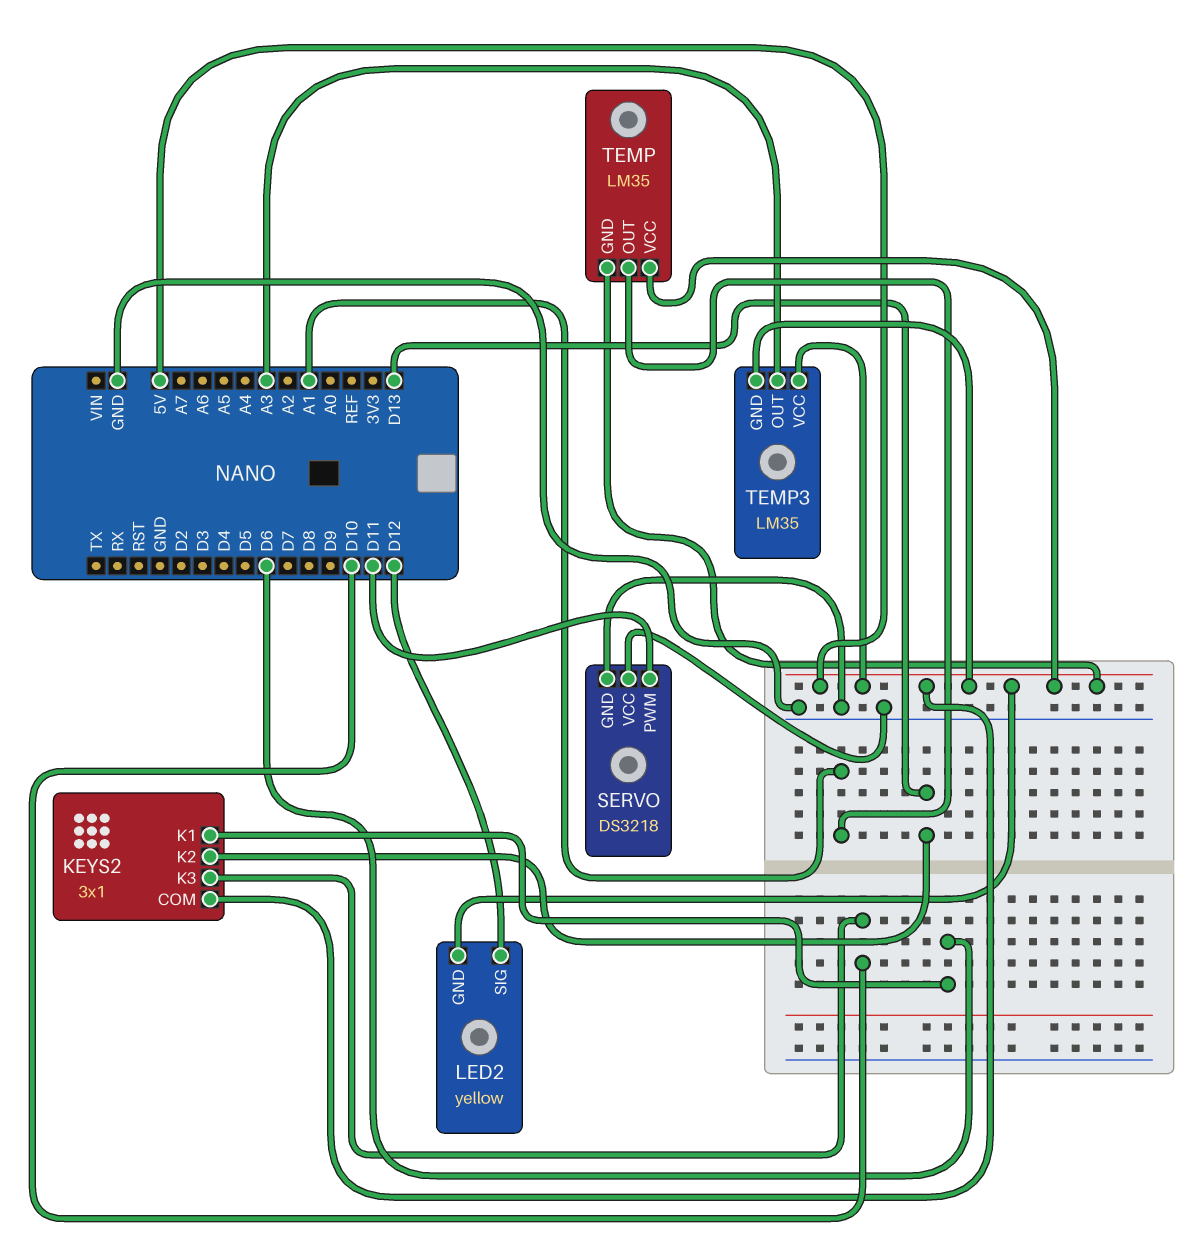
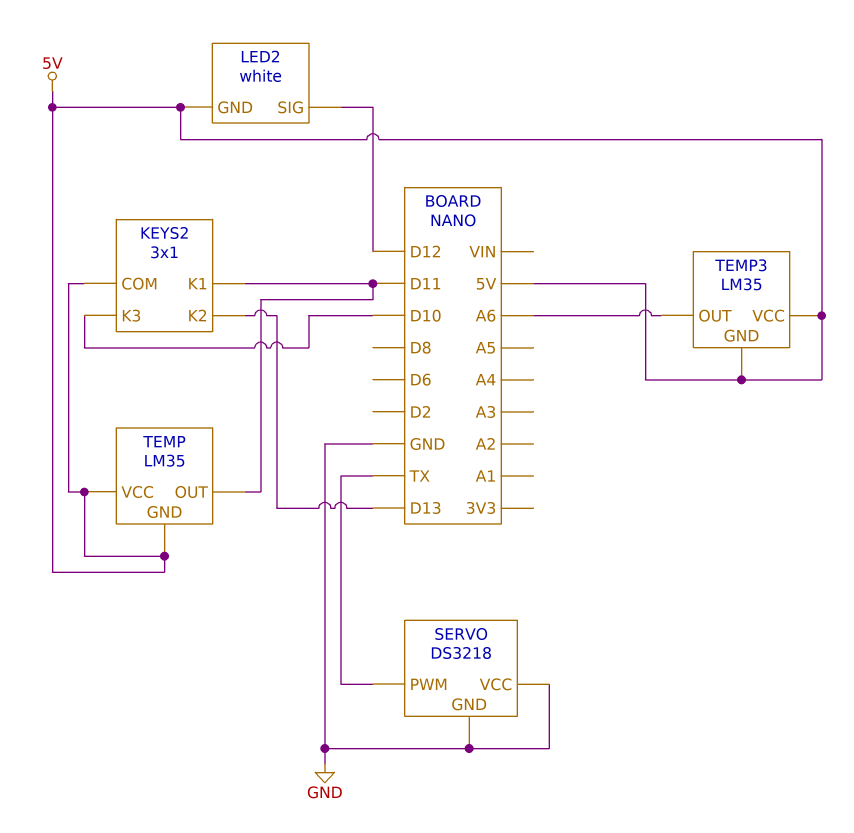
KEYS2 pin K1: D6 -> D11
LED2: yellow -> white
SERVO pin PWM: D11 -> TX
TEMP pin OUT: A1 -> D11
TEMP3 pin OUT: A3 -> A6

